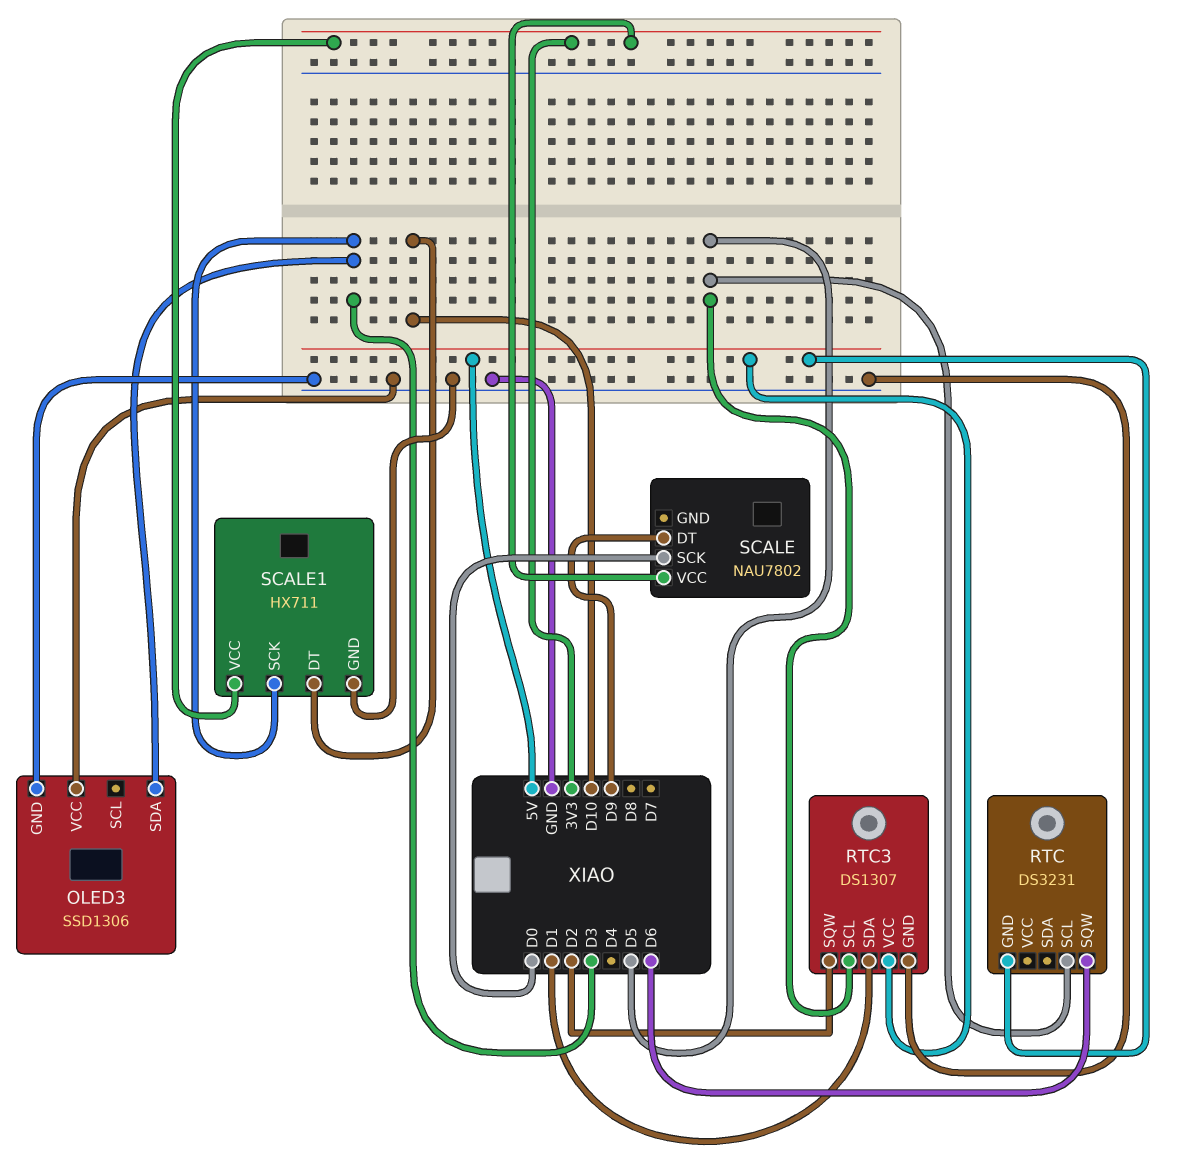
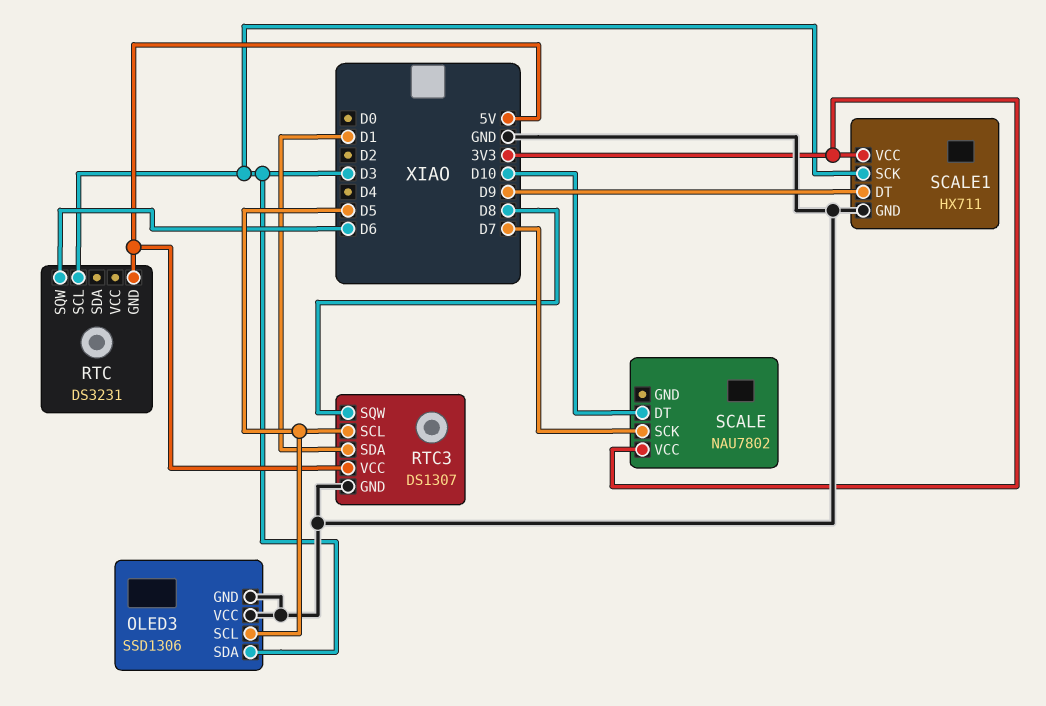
OLED3 pin SCL: none -> D5
RTC pin SCL: D5 -> D3
RTC3 pin SQW: D2 -> D8
SCALE pin DT: D9 -> D10
SCALE pin SCK: D0 -> D7
SCALE1 pin DT: D10 -> D9

